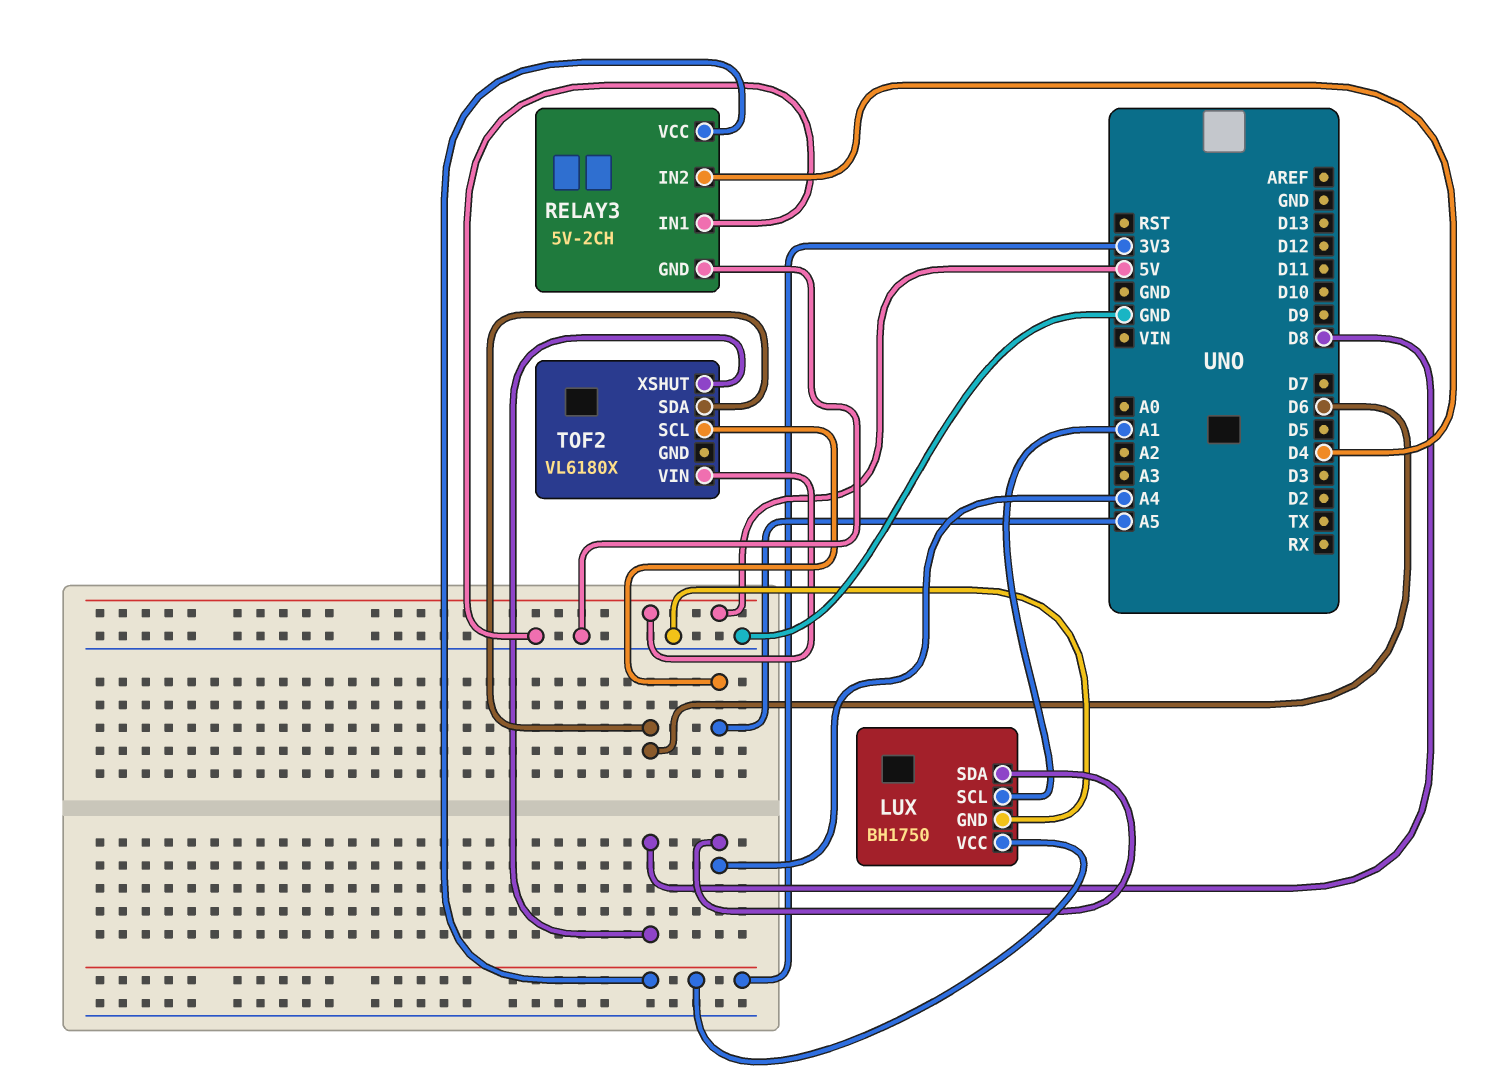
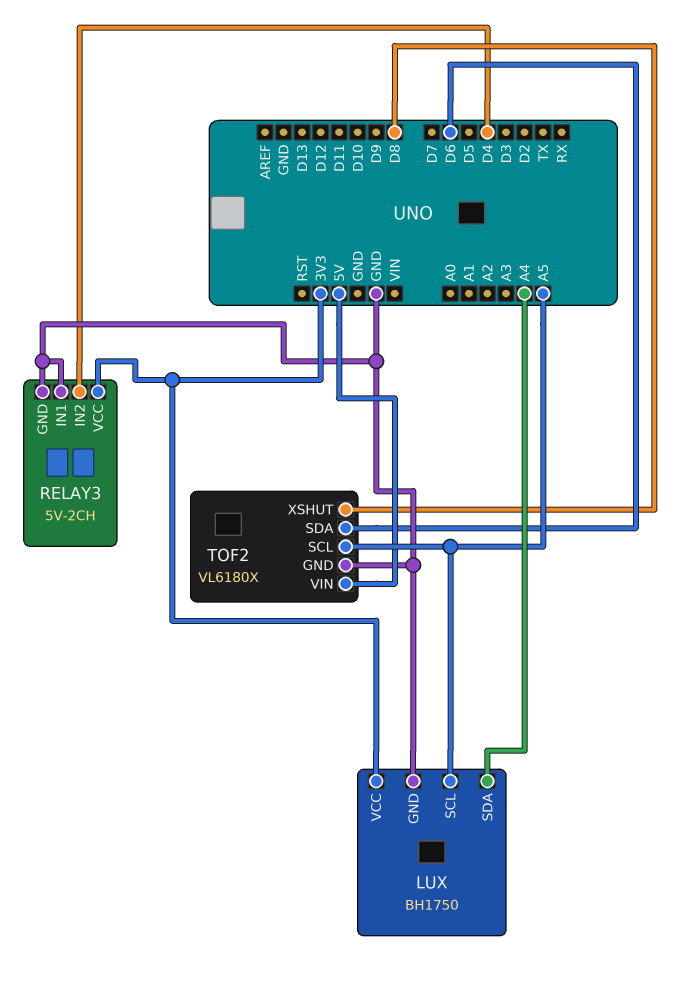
LUX pin SCL: A1 -> A5
TOF2 pin GND: none -> GND

